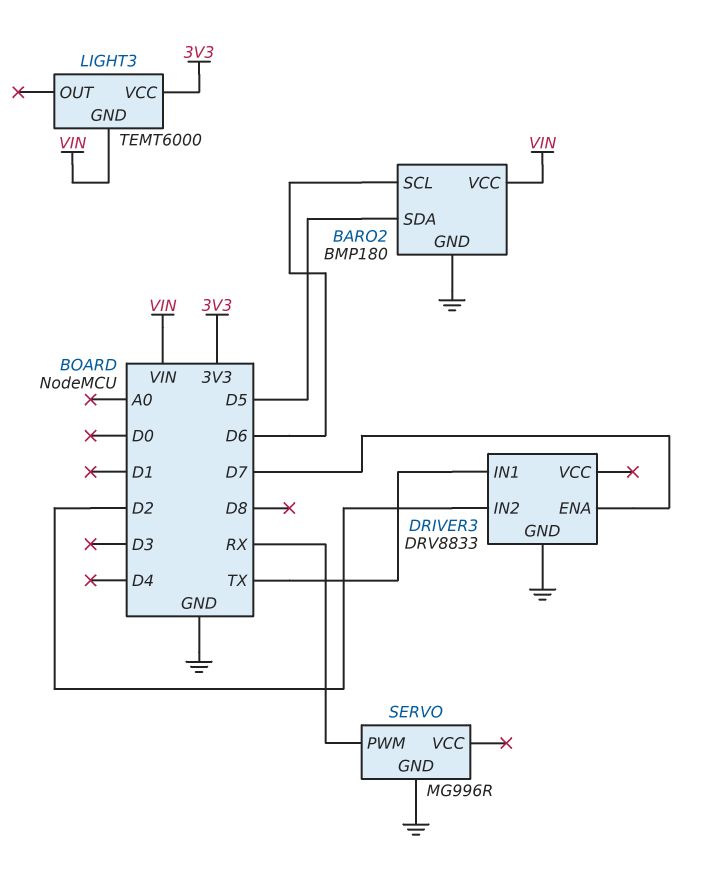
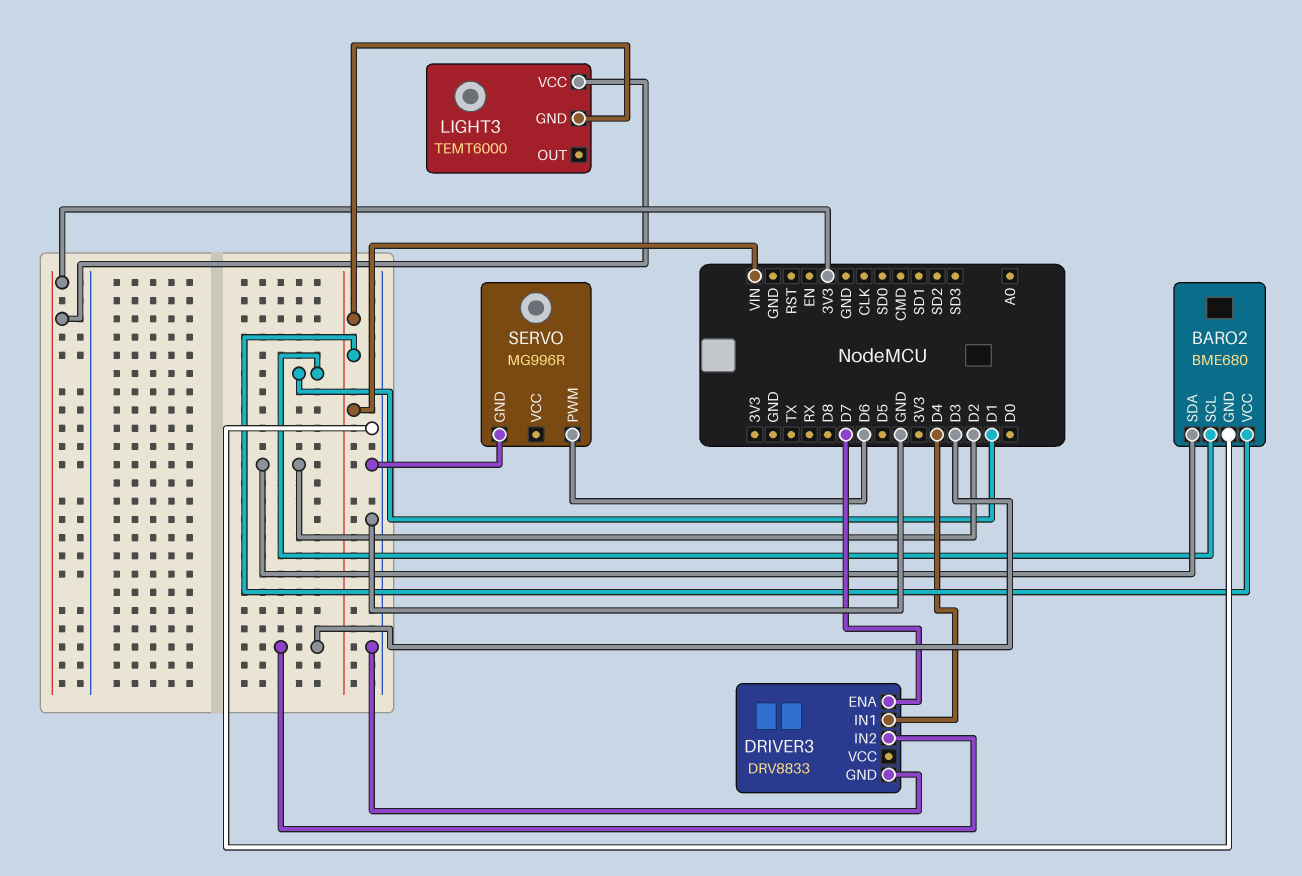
BARO2: BMP180 -> BME680
BARO2 pin SCL: D6 -> D1
BARO2 pin SDA: D5 -> D2
DRIVER3 pin IN1: TX -> D4
DRIVER3 pin IN2: D2 -> D3
SERVO pin PWM: RX -> D6

